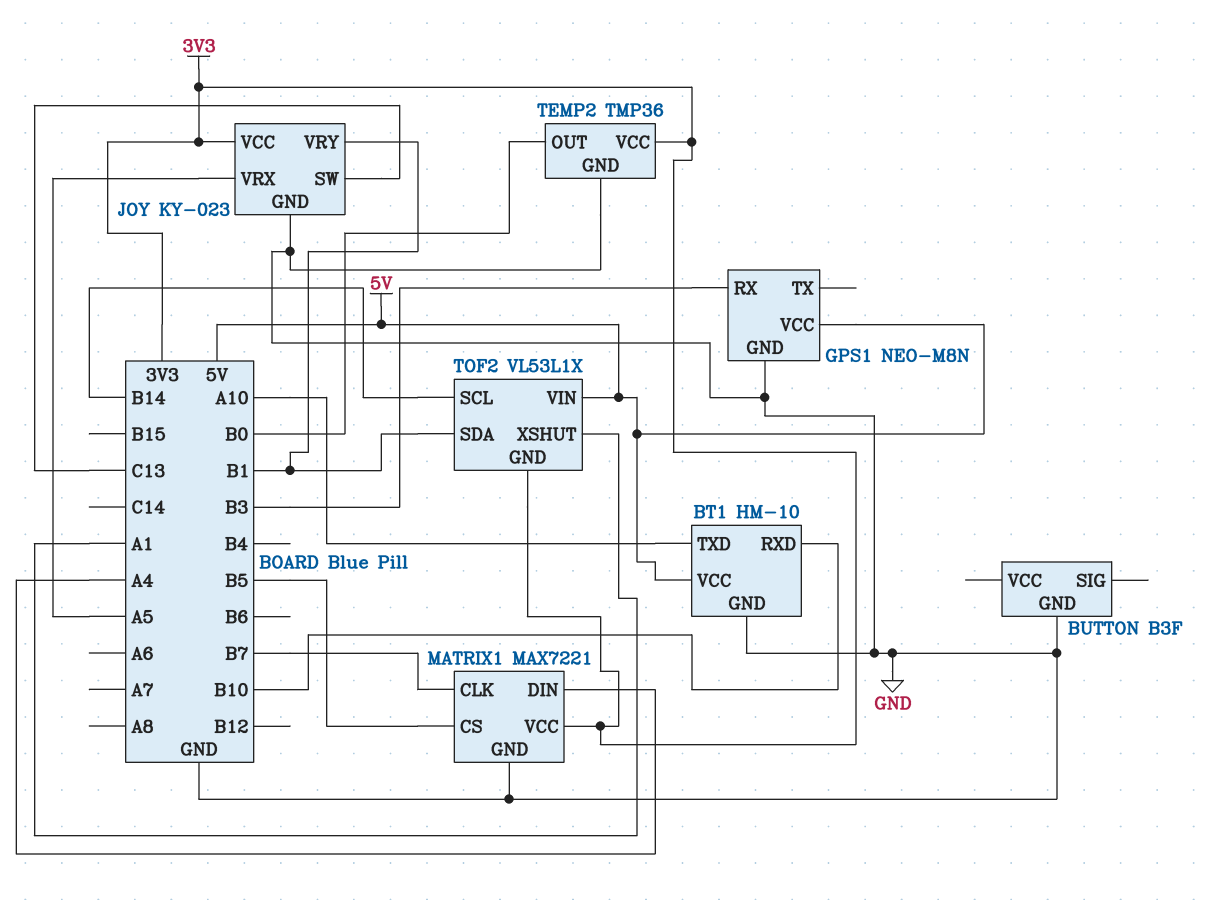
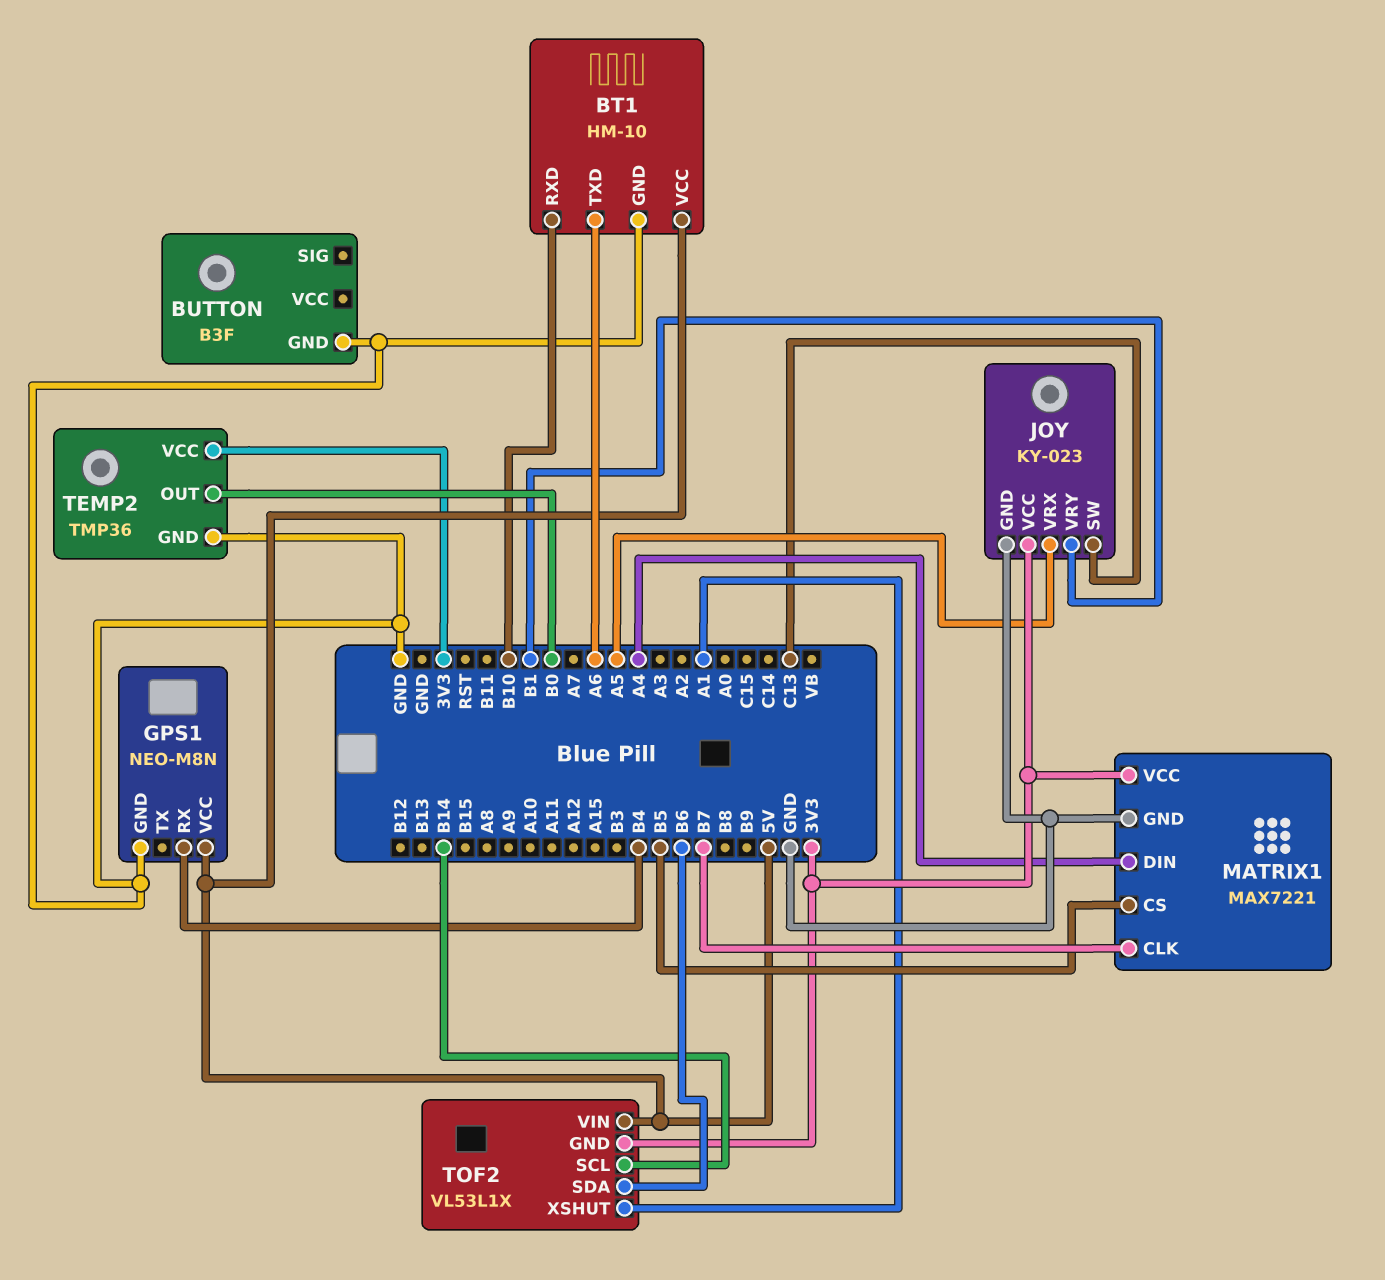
BT1 pin TXD: A10 -> A6
GPS1 pin RX: B3 -> B4
TOF2 pin SDA: B1 -> B6

